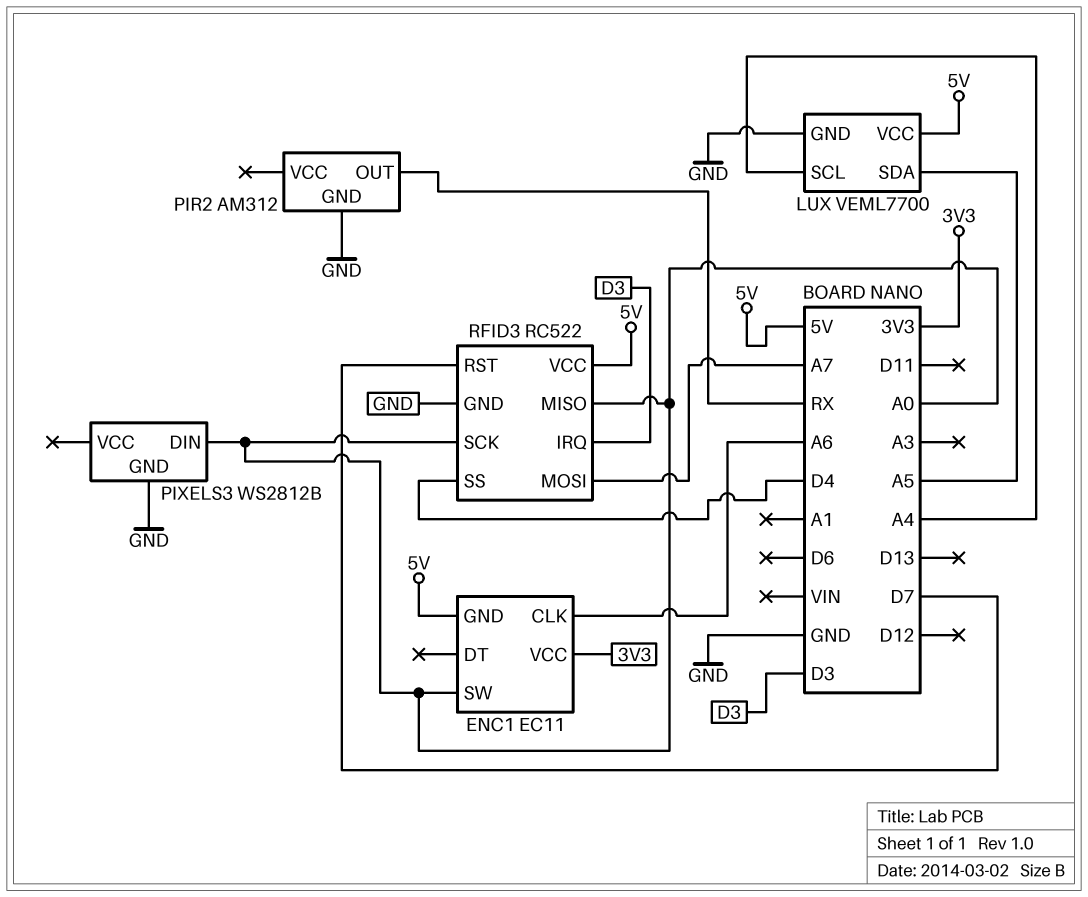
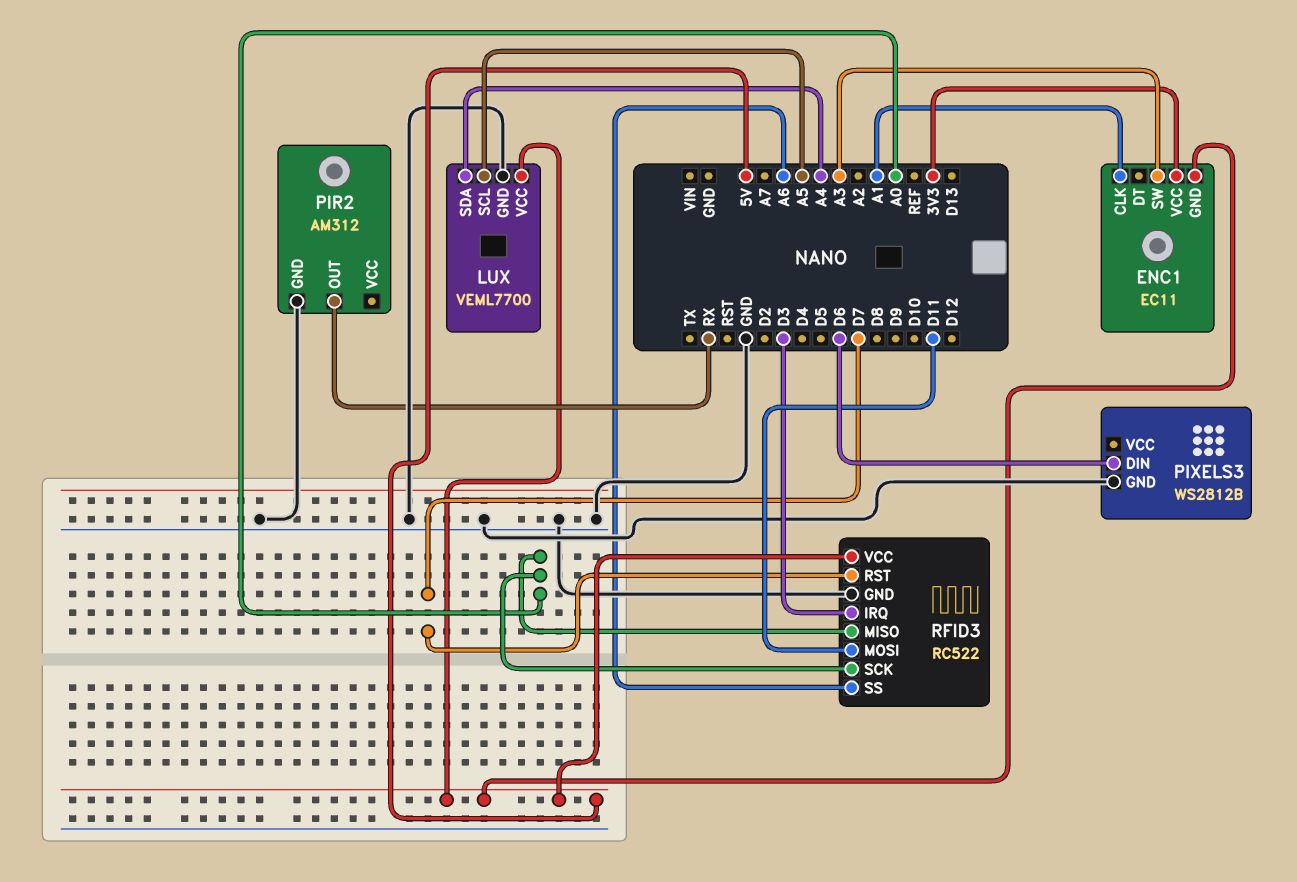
ENC1 pin CLK: A6 -> A1
ENC1 pin SW: A0 -> A3
LUX pin SCL: A4 -> A5
LUX pin SDA: A5 -> A4
PIXELS3 pin DIN: A0 -> D6
RFID3 pin MOSI: A7 -> D11
RFID3 pin SS: D4 -> A6

